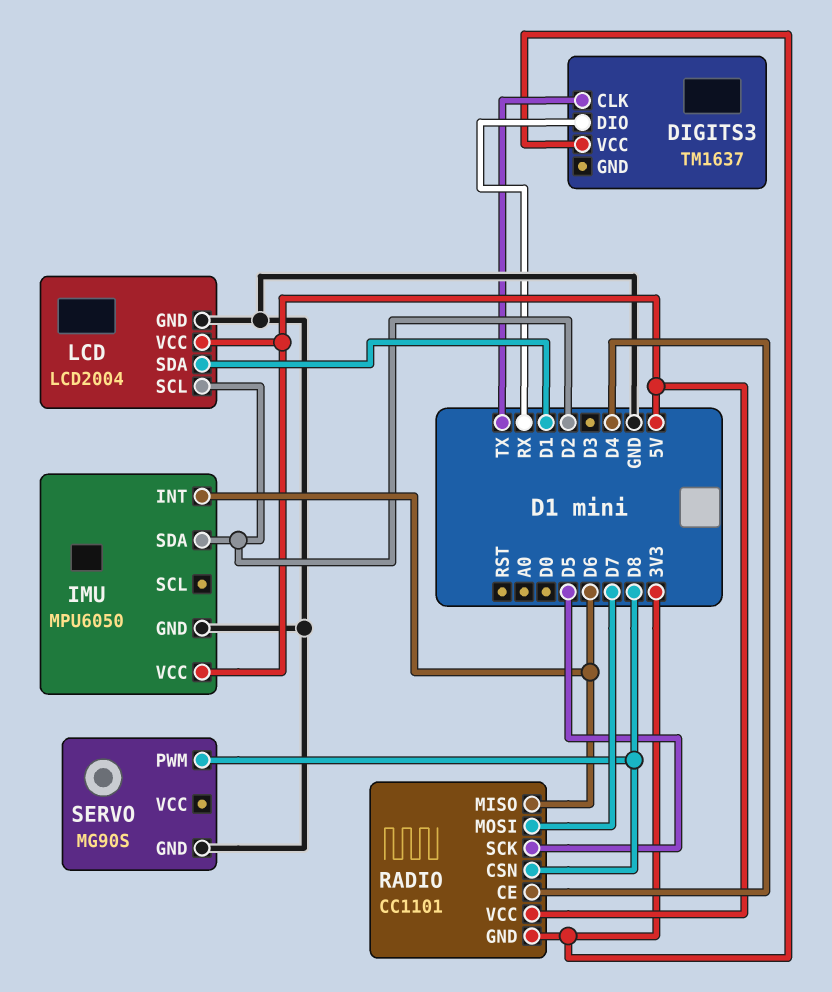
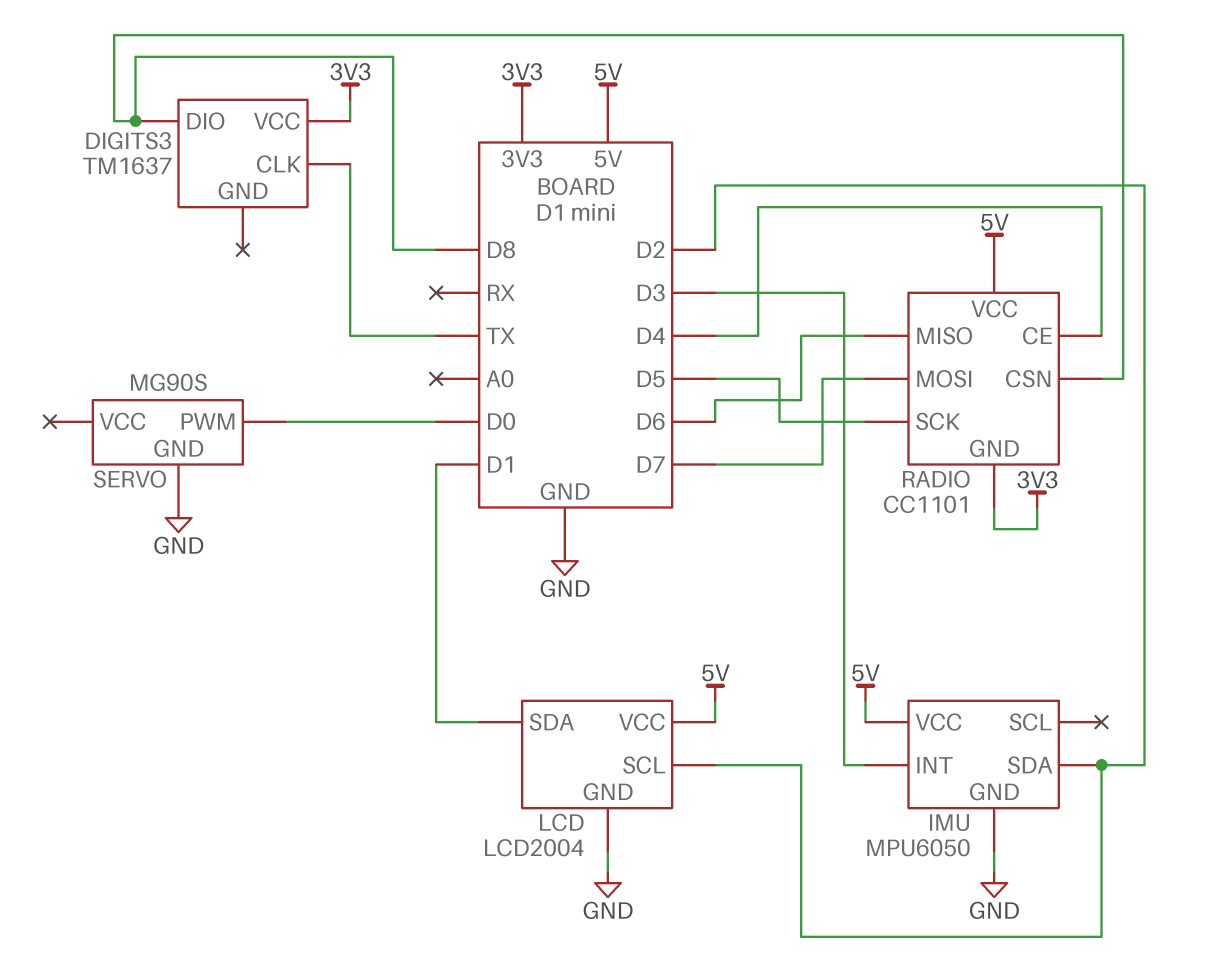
DIGITS3 pin DIO: RX -> D8
IMU pin INT: D6 -> D3
SERVO pin PWM: D8 -> D0

